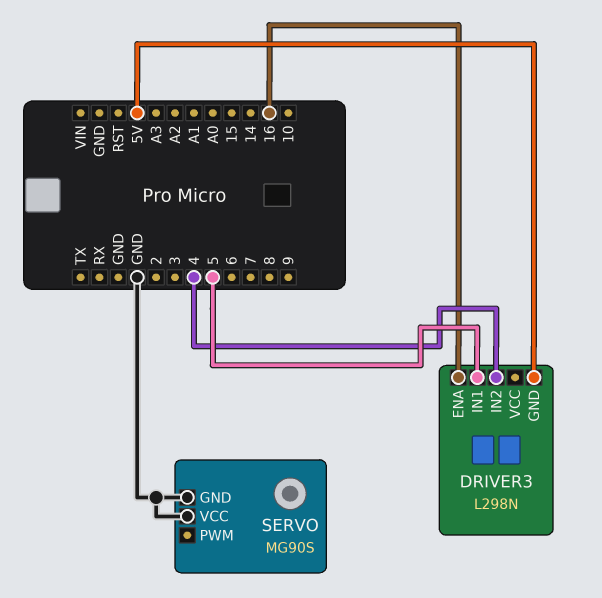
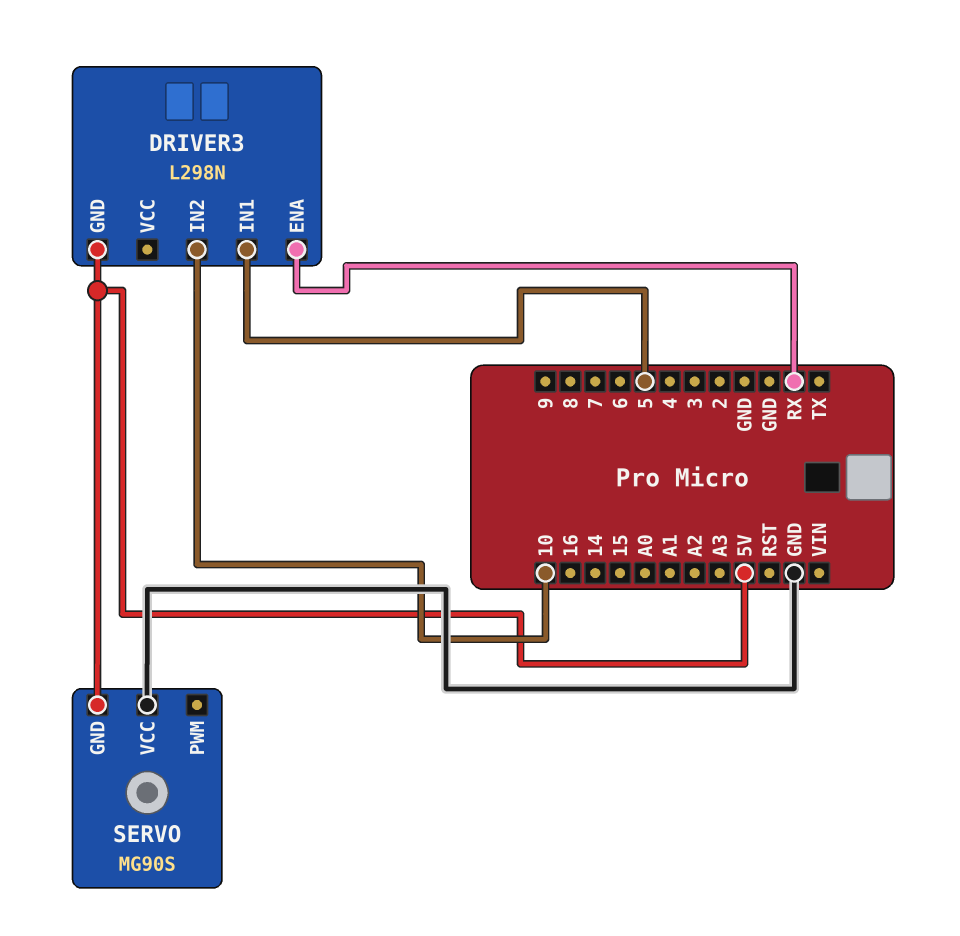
DRIVER3 pin ENA: 16 -> RX
DRIVER3 pin IN2: 4 -> 10
SERVO pin GND: GND -> 5V

